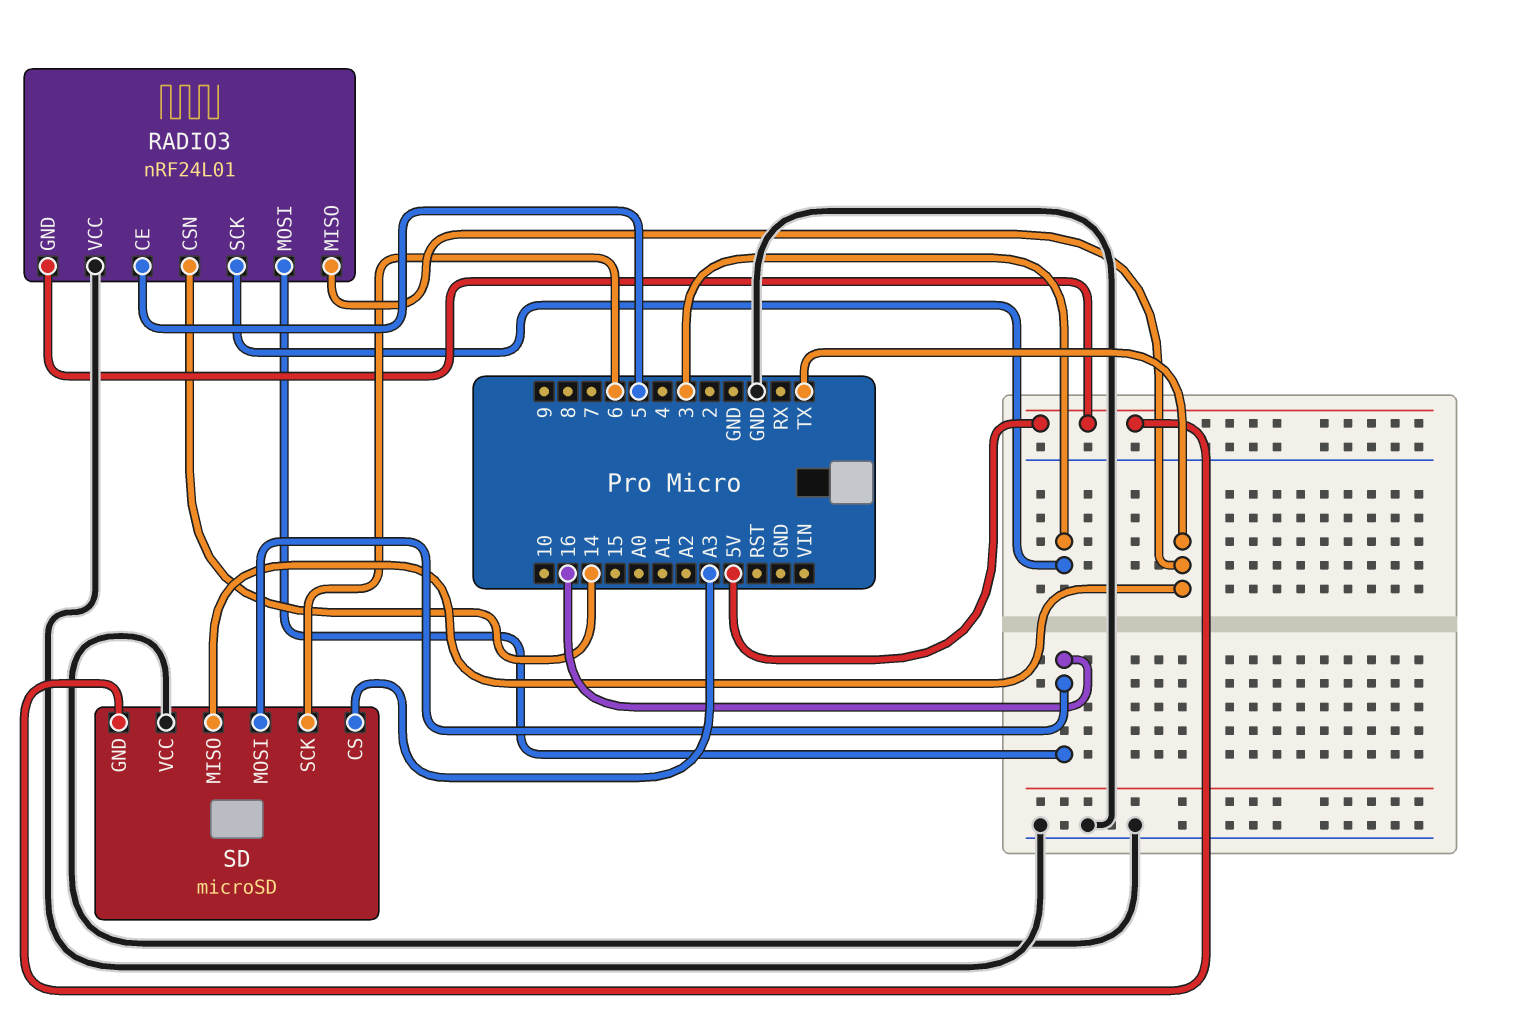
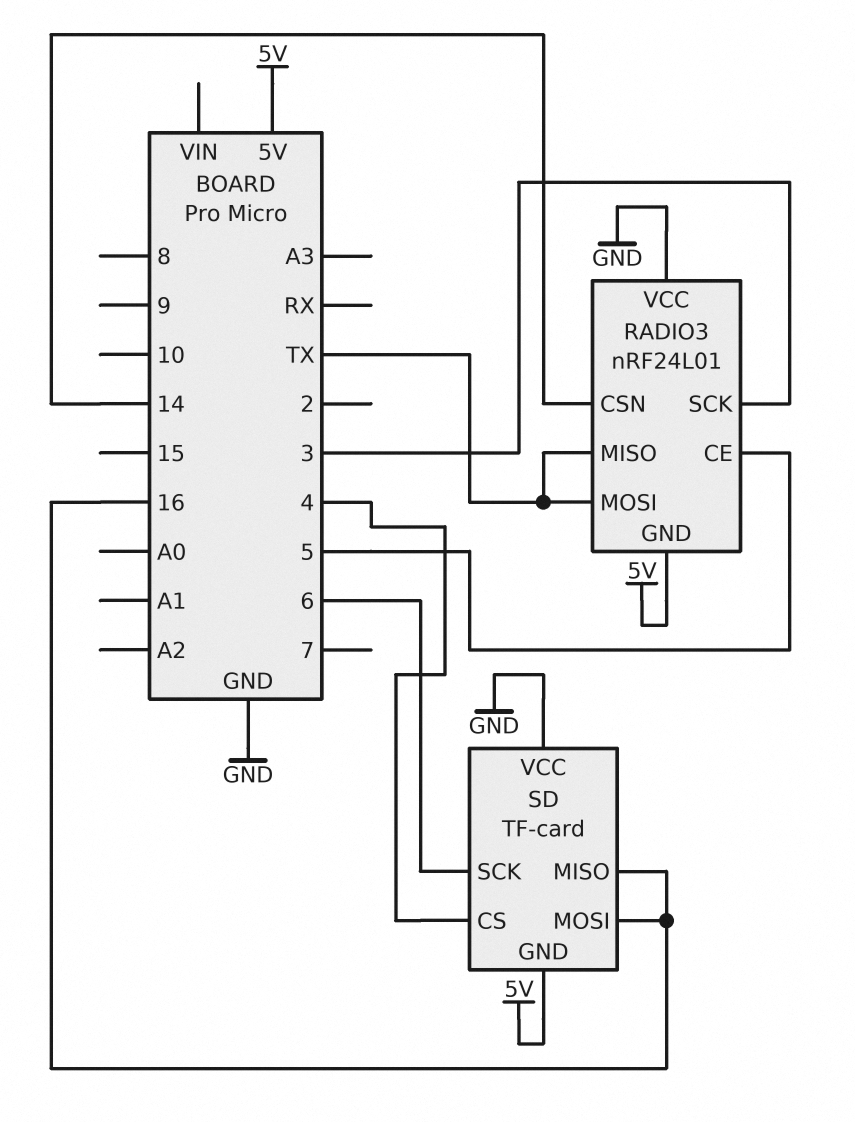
RADIO3 pin MOSI: 16 -> TX
SD: microSD -> TF-card
SD pin CS: A3 -> 4
SD pin MISO: TX -> 16

